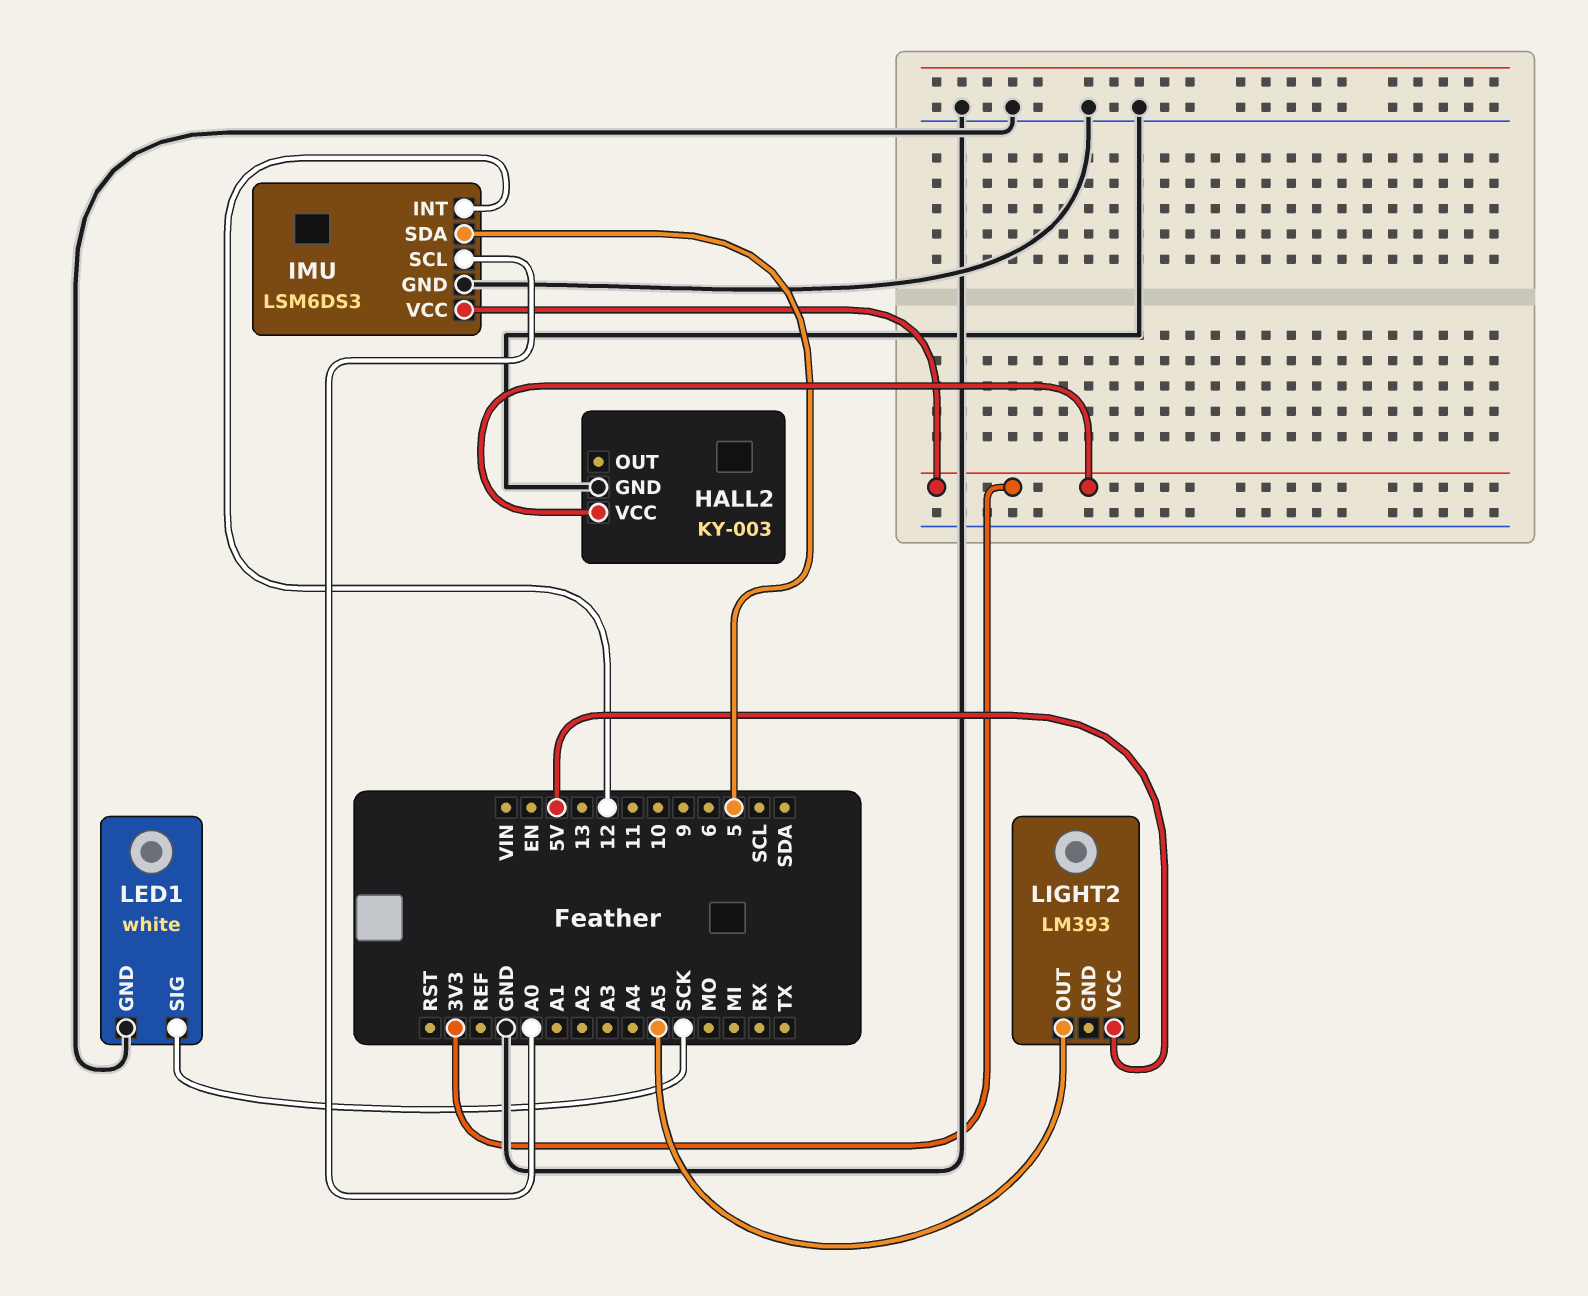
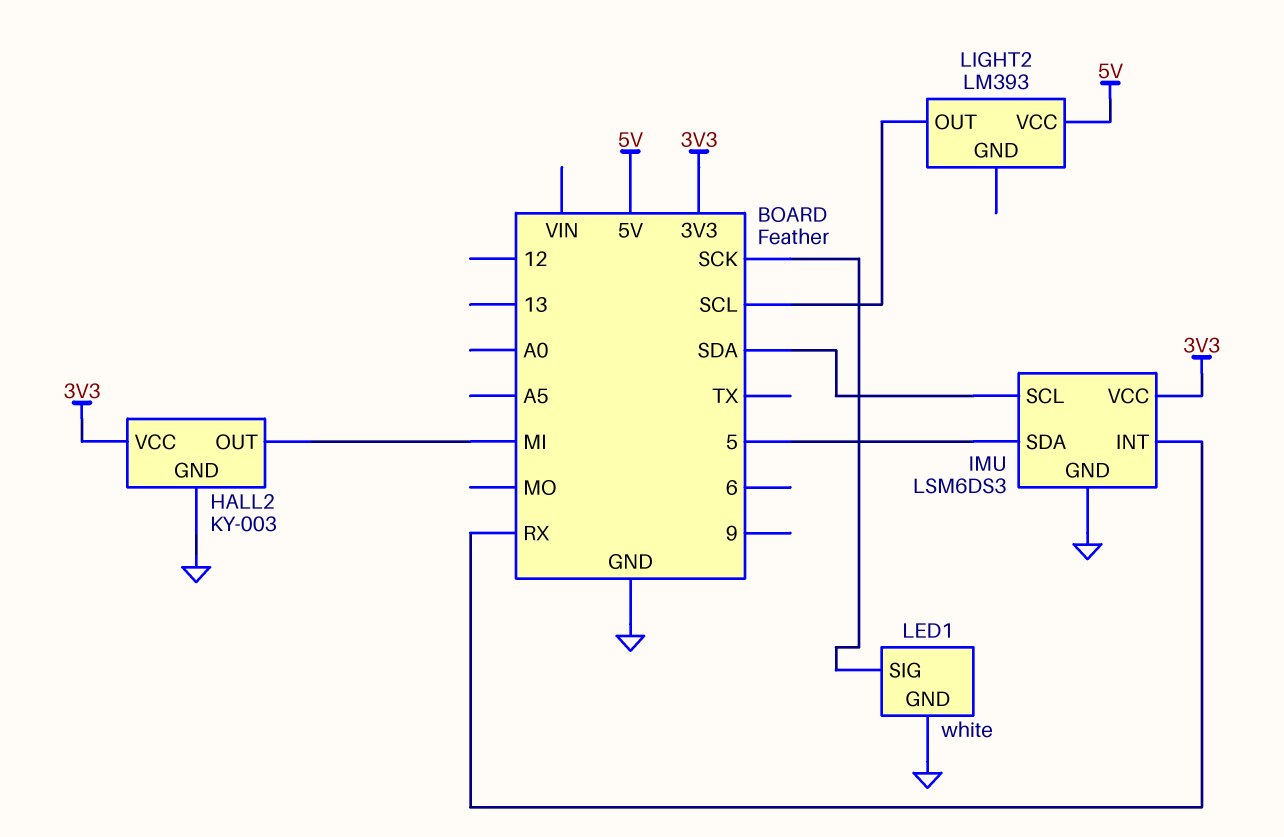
HALL2 pin OUT: none -> MI
IMU pin INT: 12 -> RX
IMU pin SCL: A0 -> SDA
LIGHT2 pin OUT: A5 -> SCL

